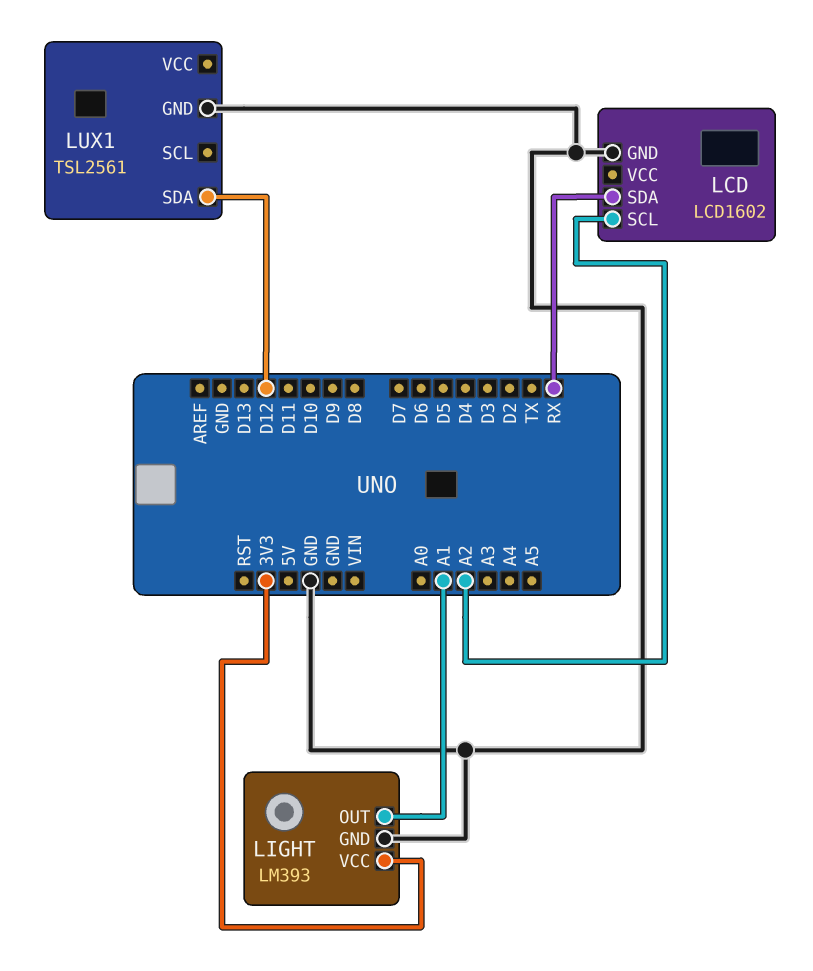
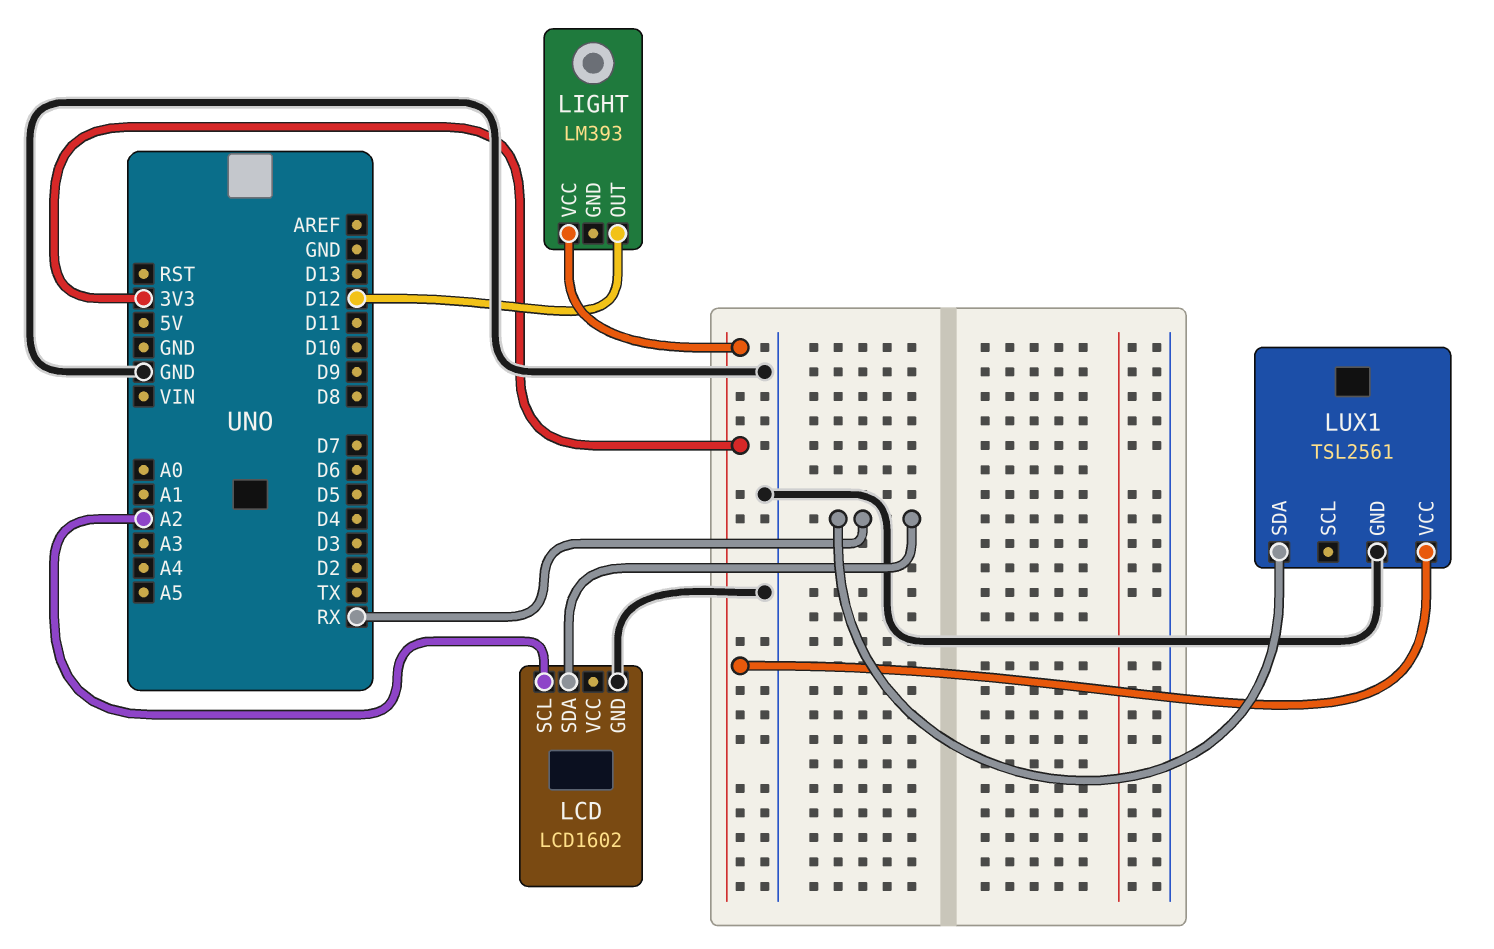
LIGHT pin GND: GND -> none
LIGHT pin OUT: A1 -> D12
LUX1 pin SDA: D12 -> RX
LUX1 pin VCC: none -> 3V3

